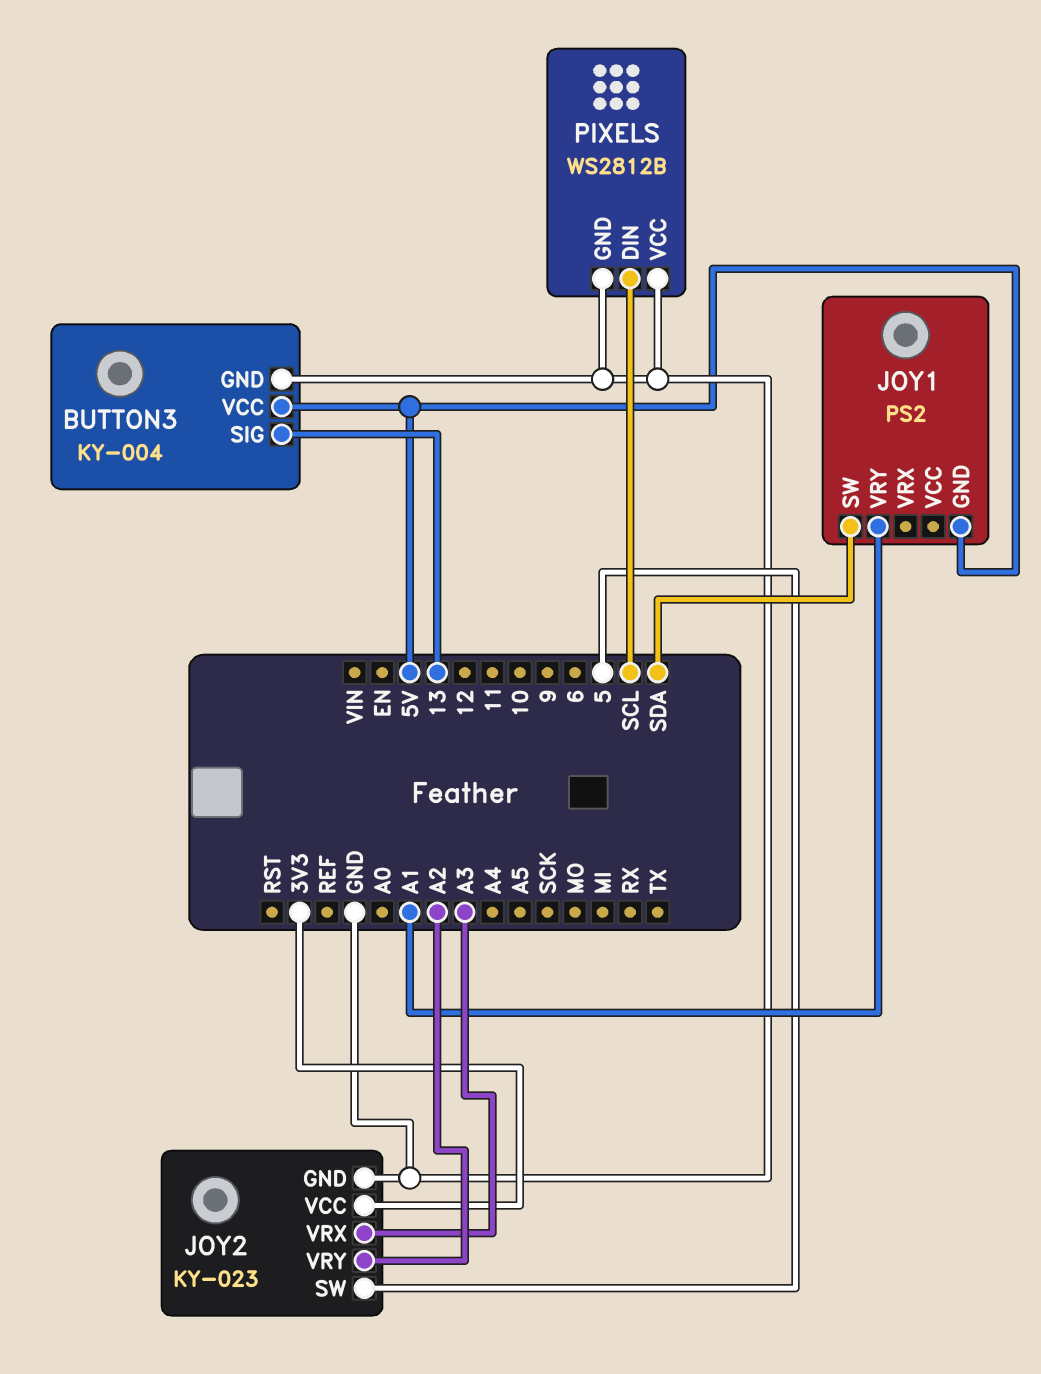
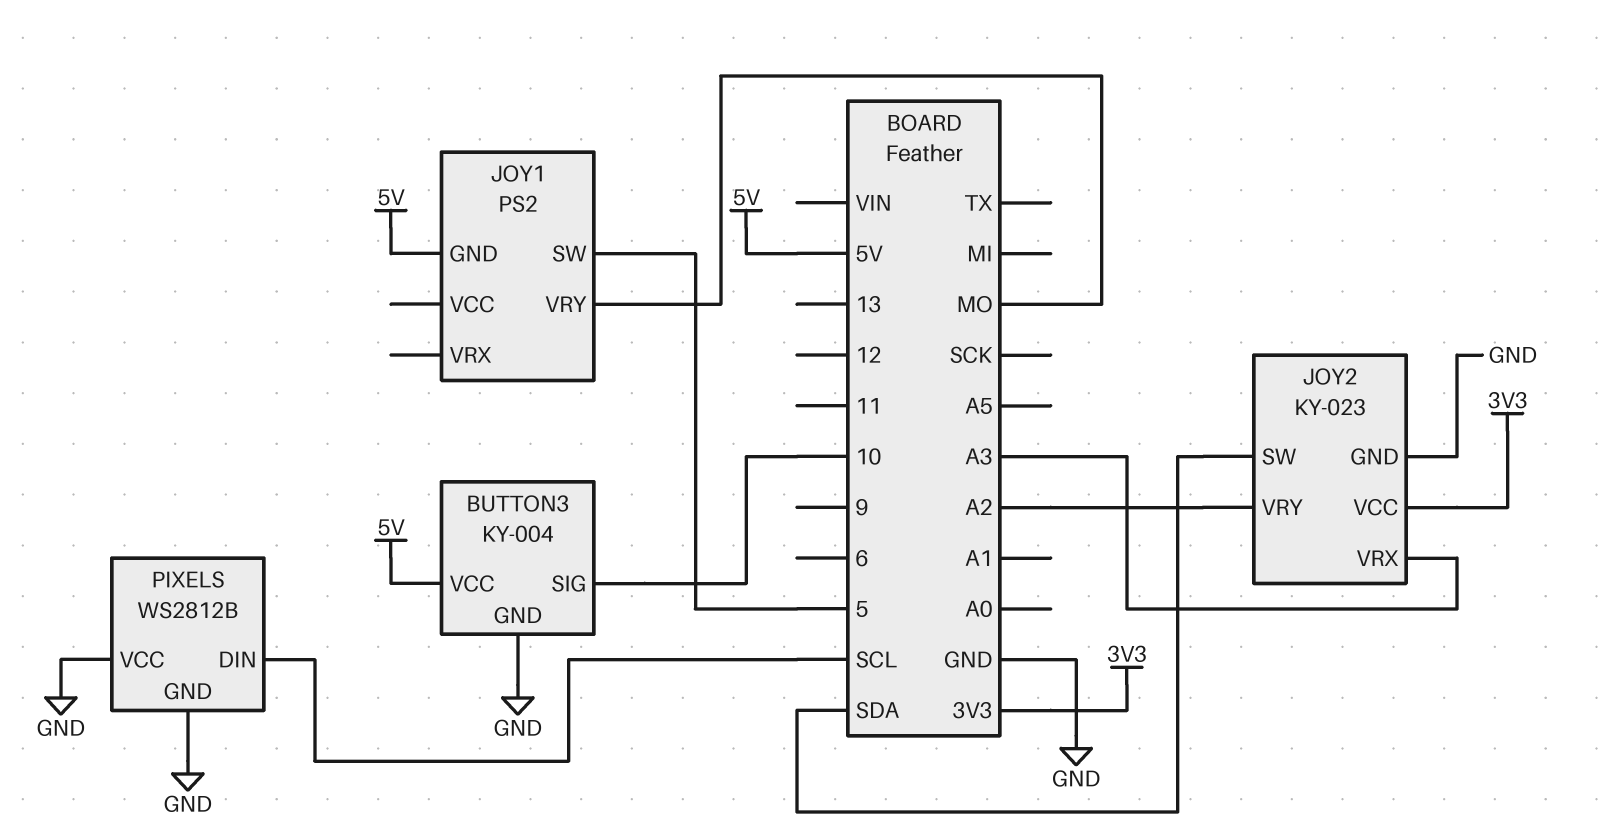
BUTTON3 pin SIG: 13 -> 10
JOY1 pin SW: SDA -> 5
JOY1 pin VRY: A1 -> MO
JOY2 pin SW: 5 -> SDA

